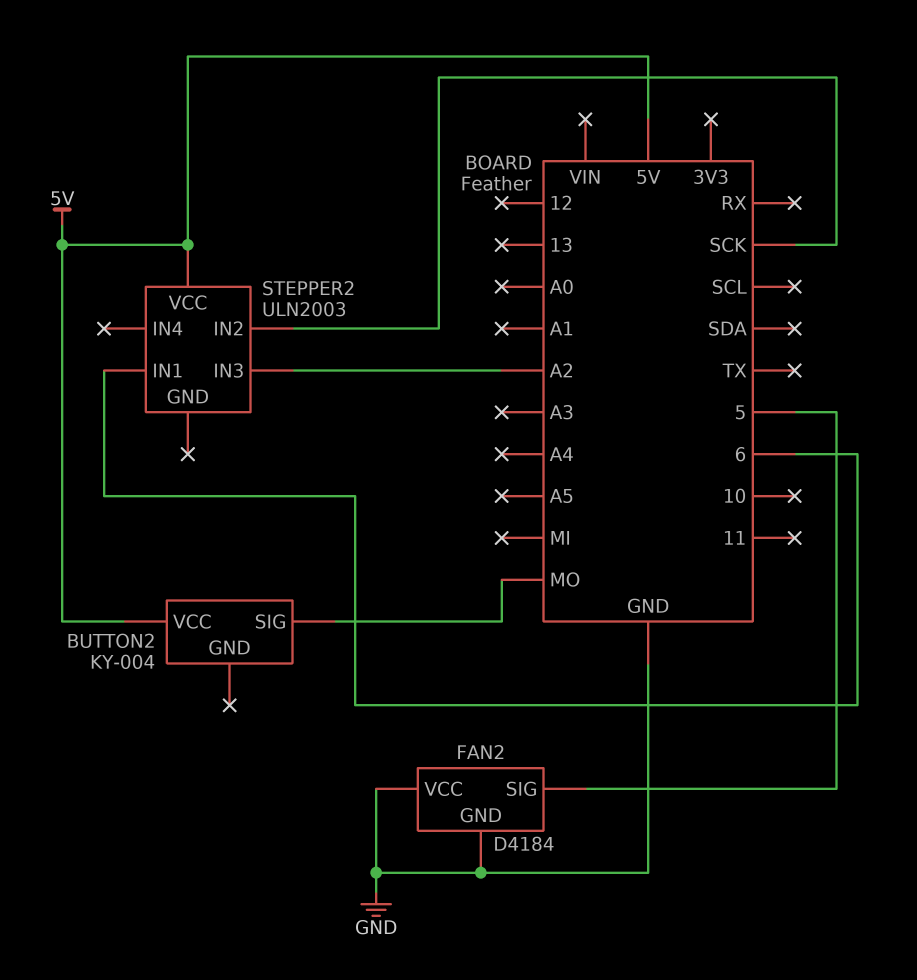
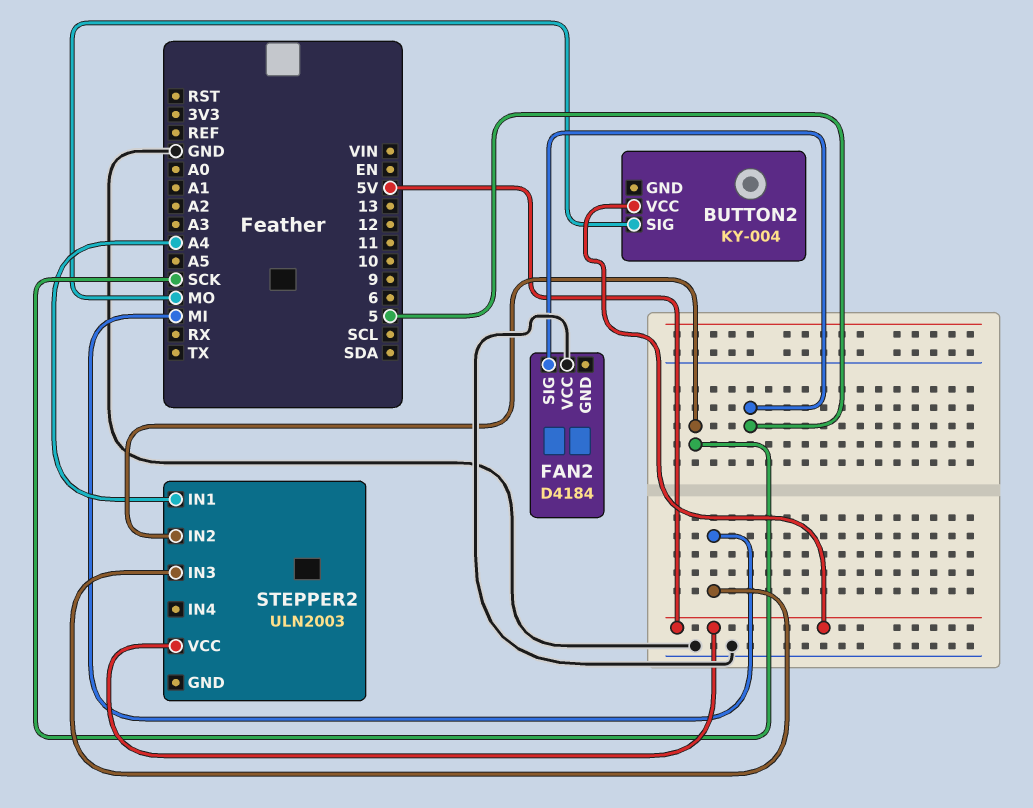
FAN2 pin GND: GND -> none
STEPPER2 pin IN1: 6 -> A4
STEPPER2 pin IN3: A2 -> MI

